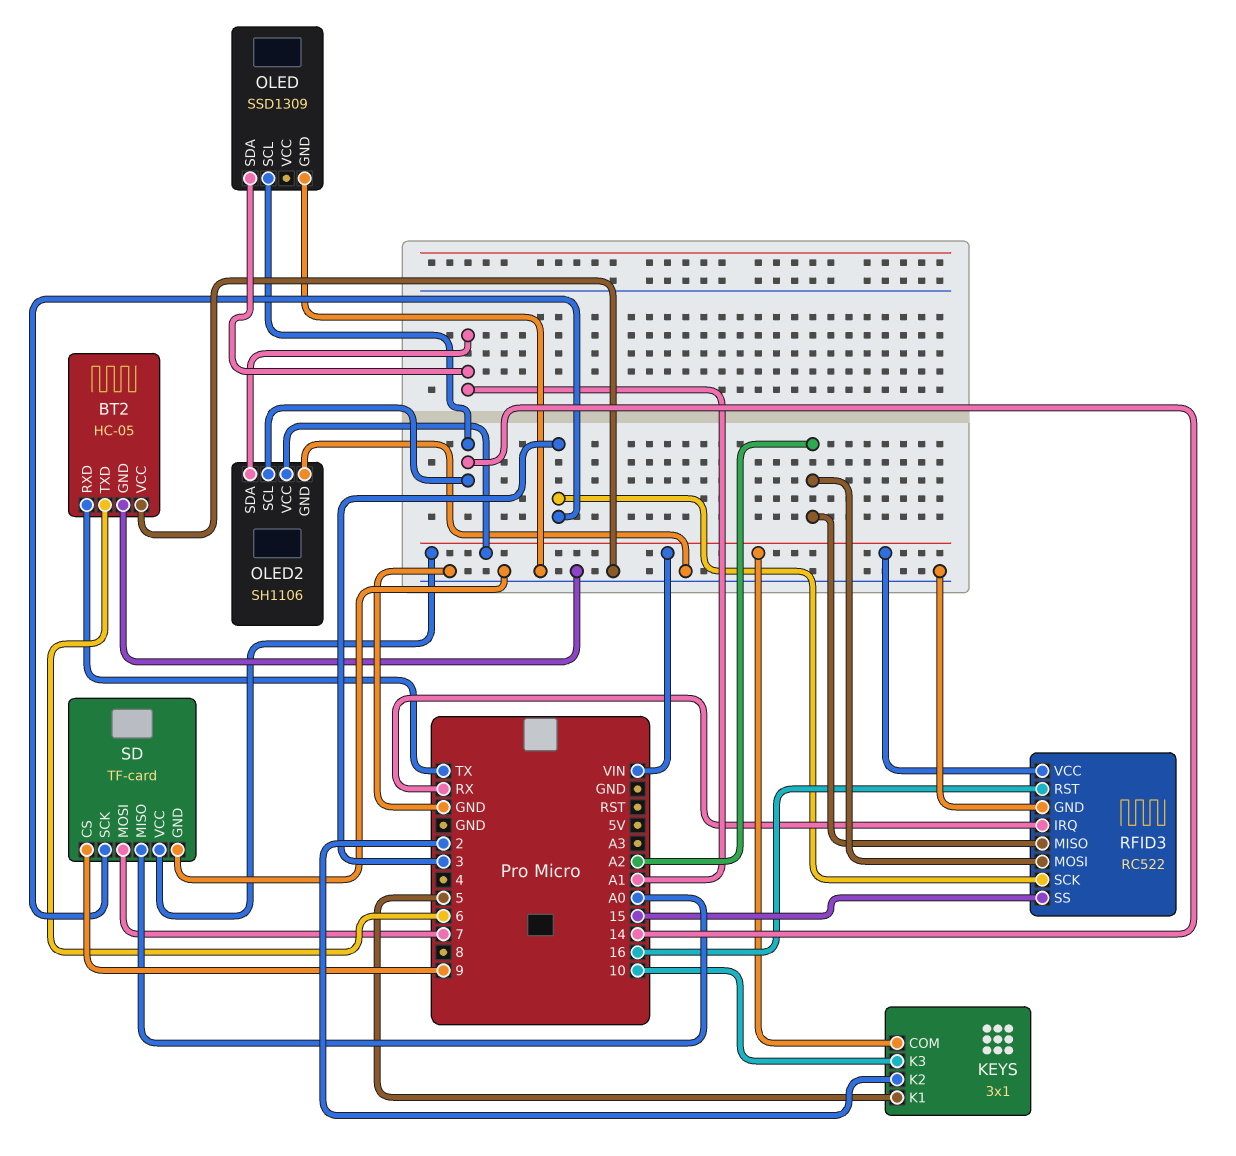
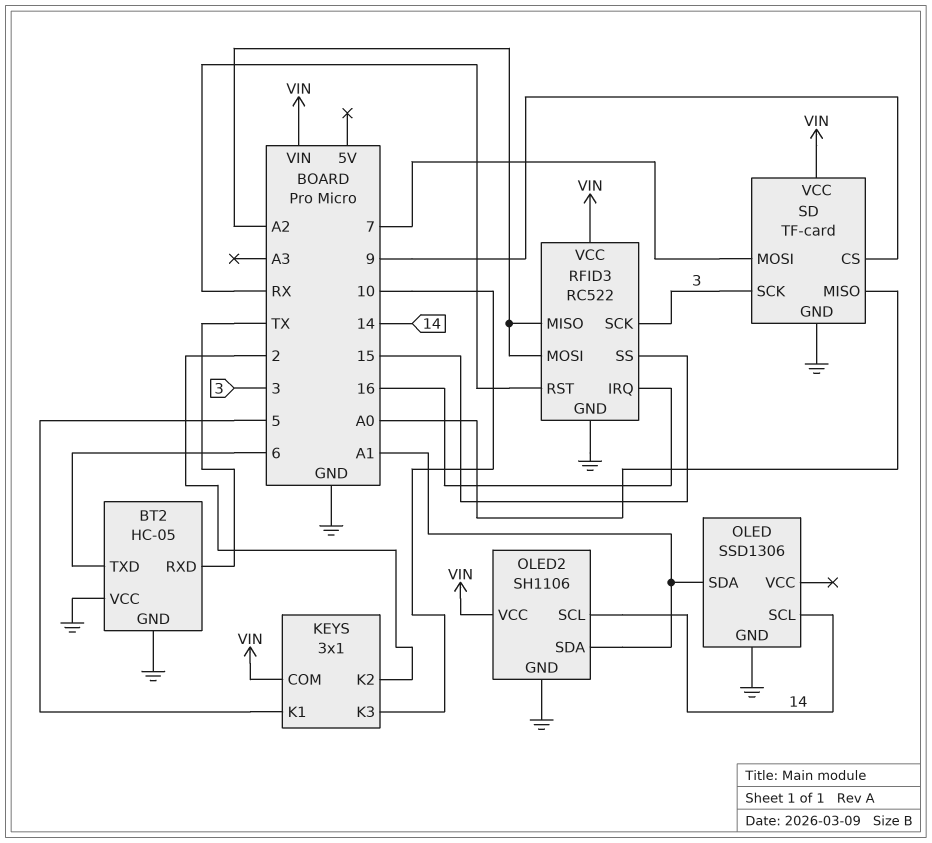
OLED: SSD1309 -> SSD1306
RFID3 pin IRQ: RX -> 16
RFID3 pin RST: 16 -> RX

